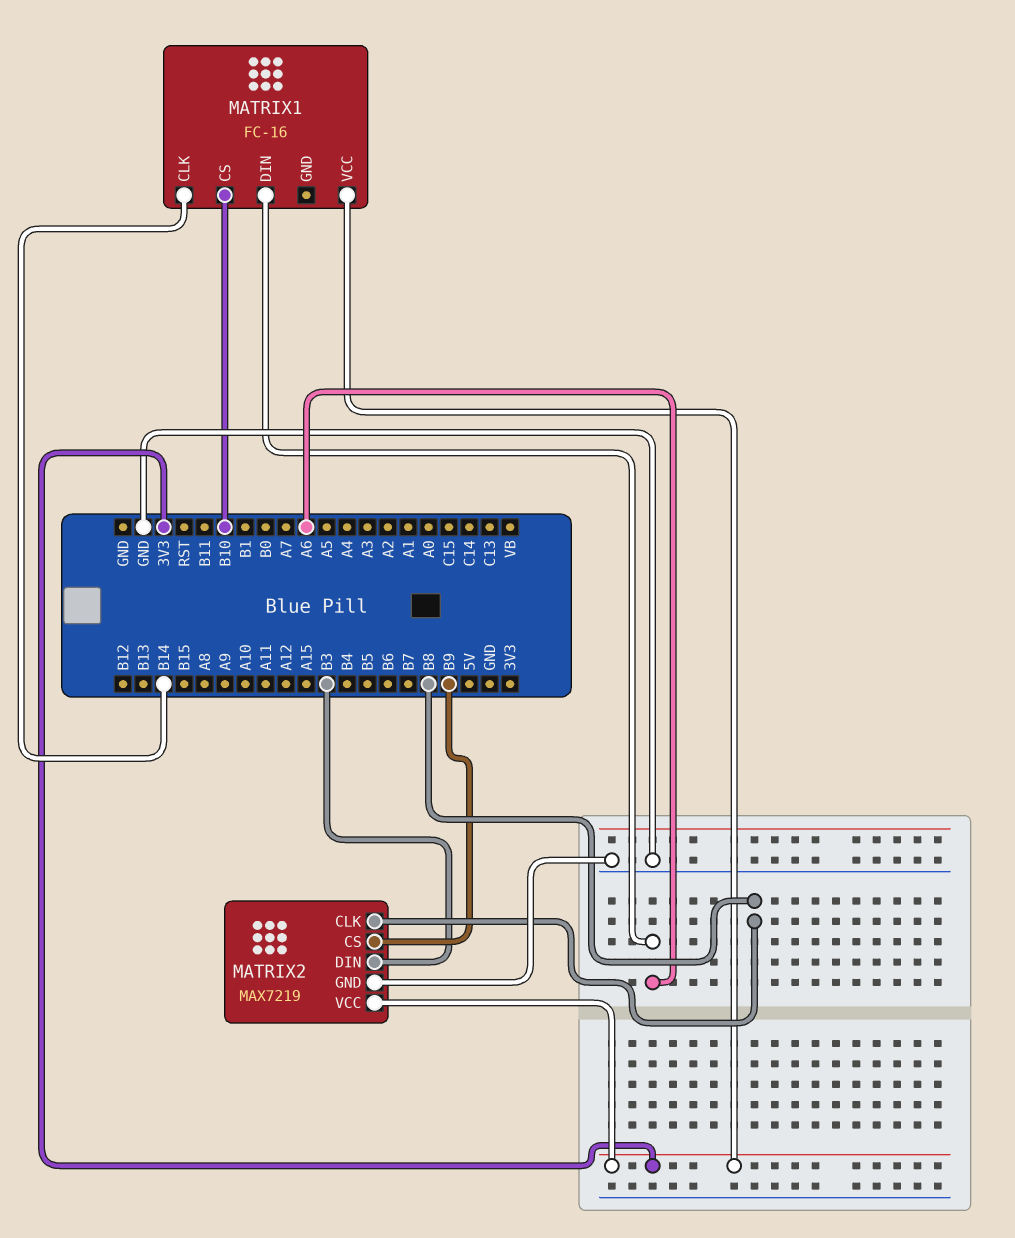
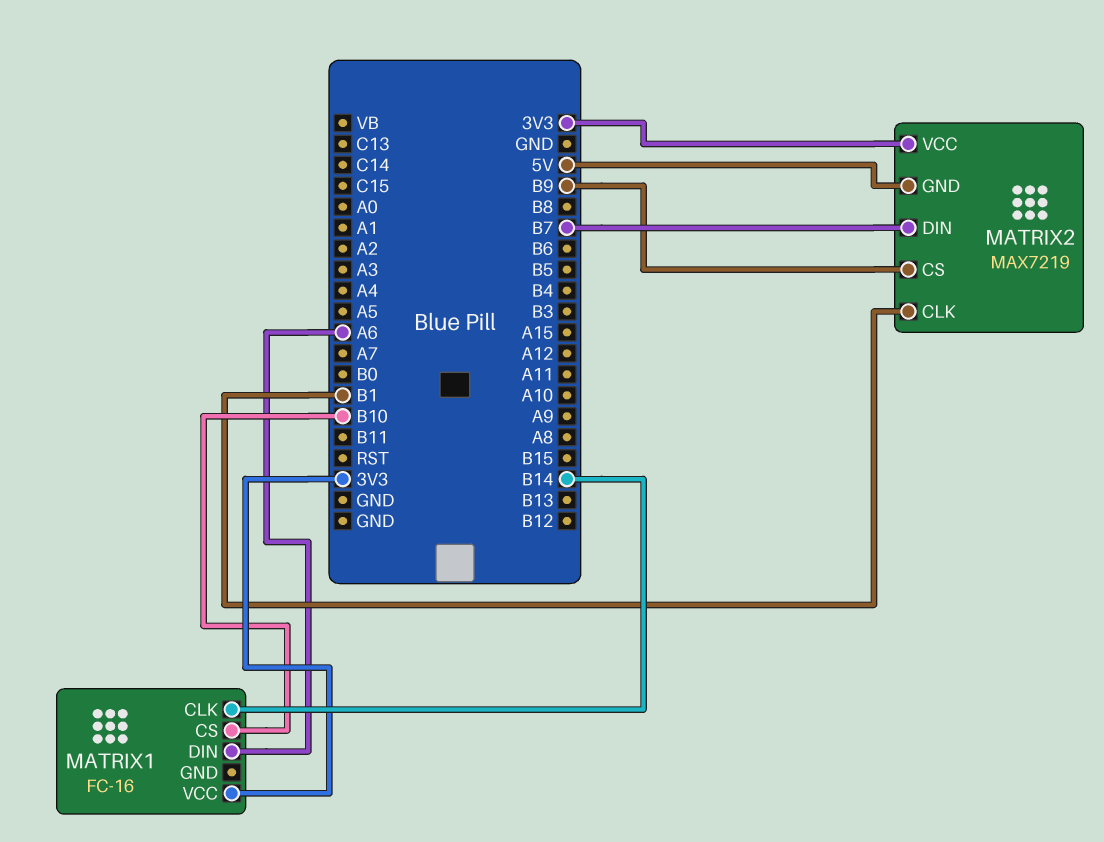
MATRIX2 pin CLK: B8 -> B1
MATRIX2 pin DIN: B3 -> B7
MATRIX2 pin GND: GND -> 5V

